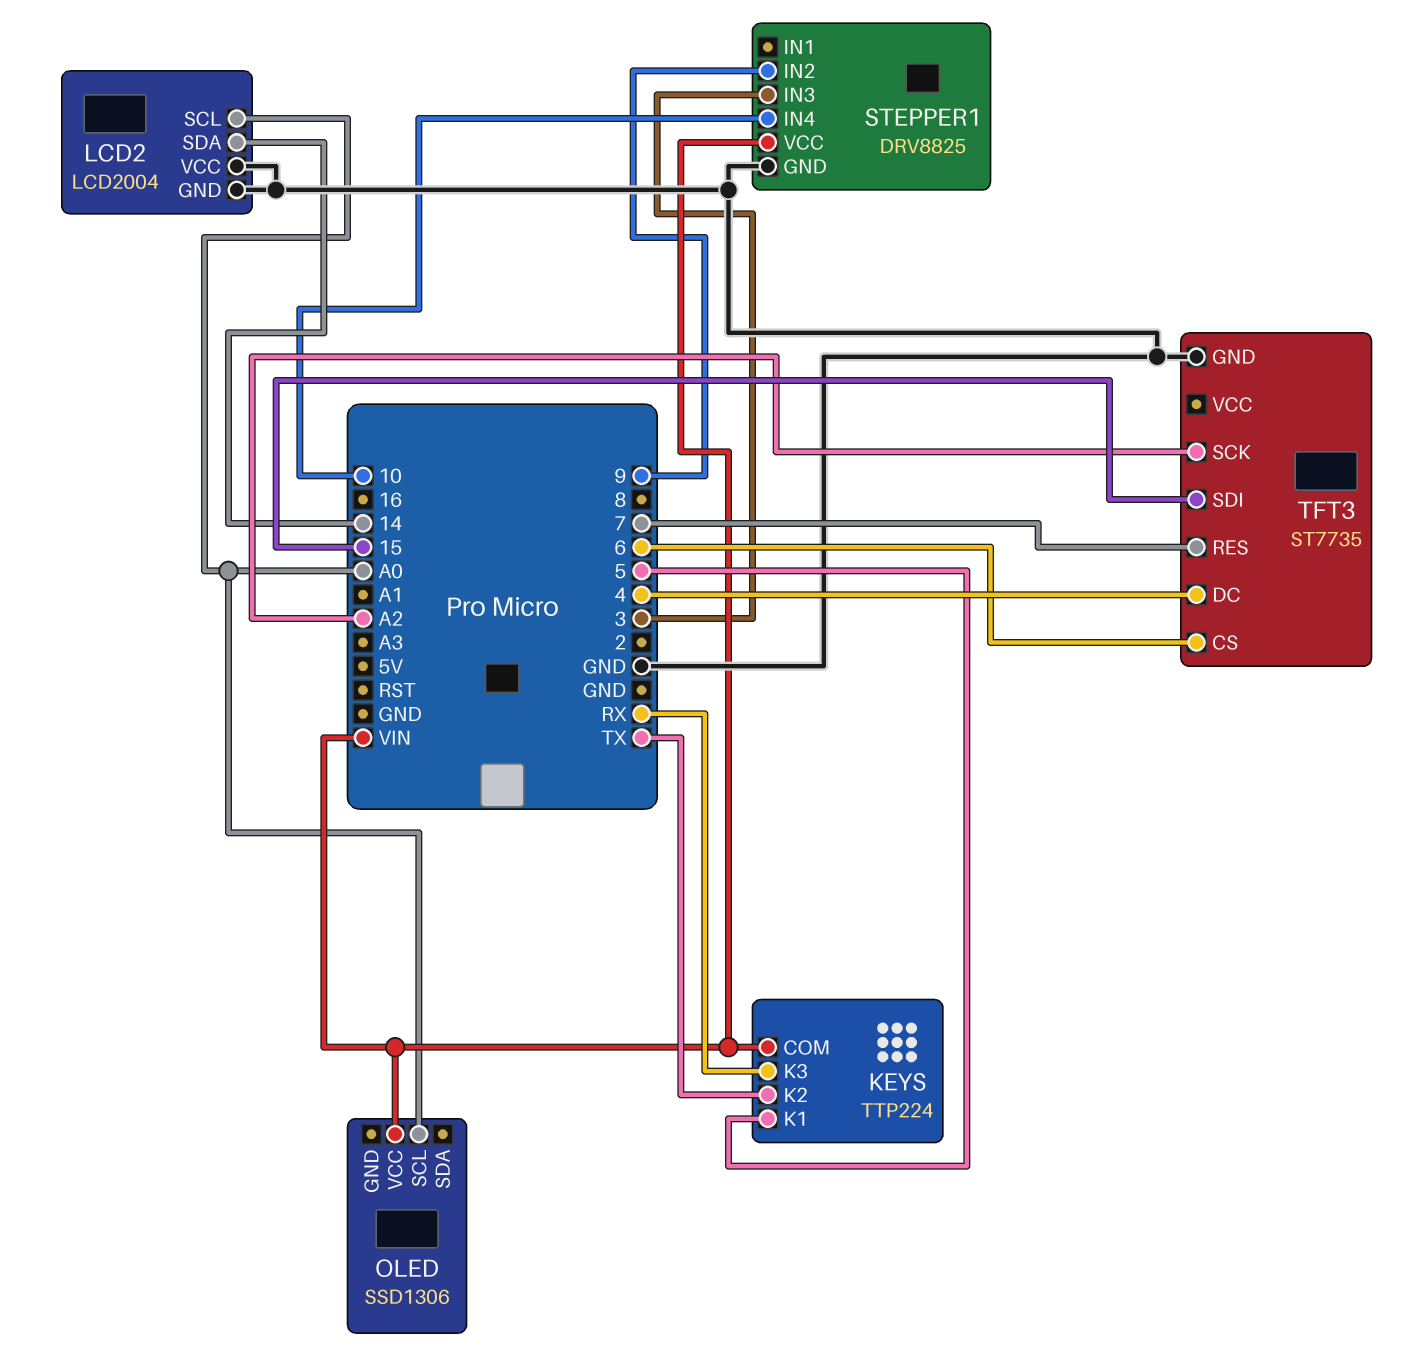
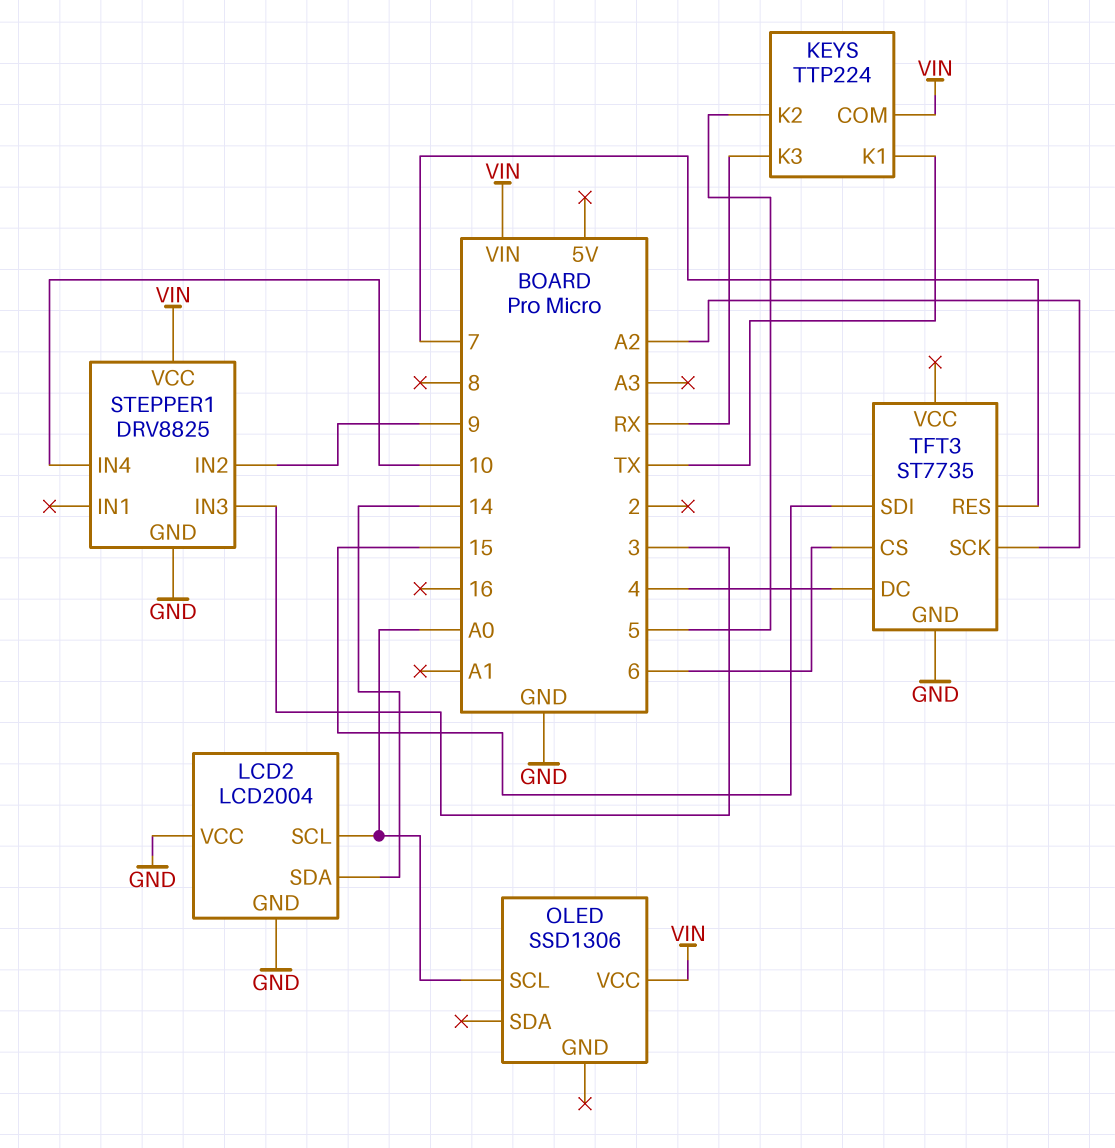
KEYS pin K1: 5 -> TX
KEYS pin K2: TX -> 5

